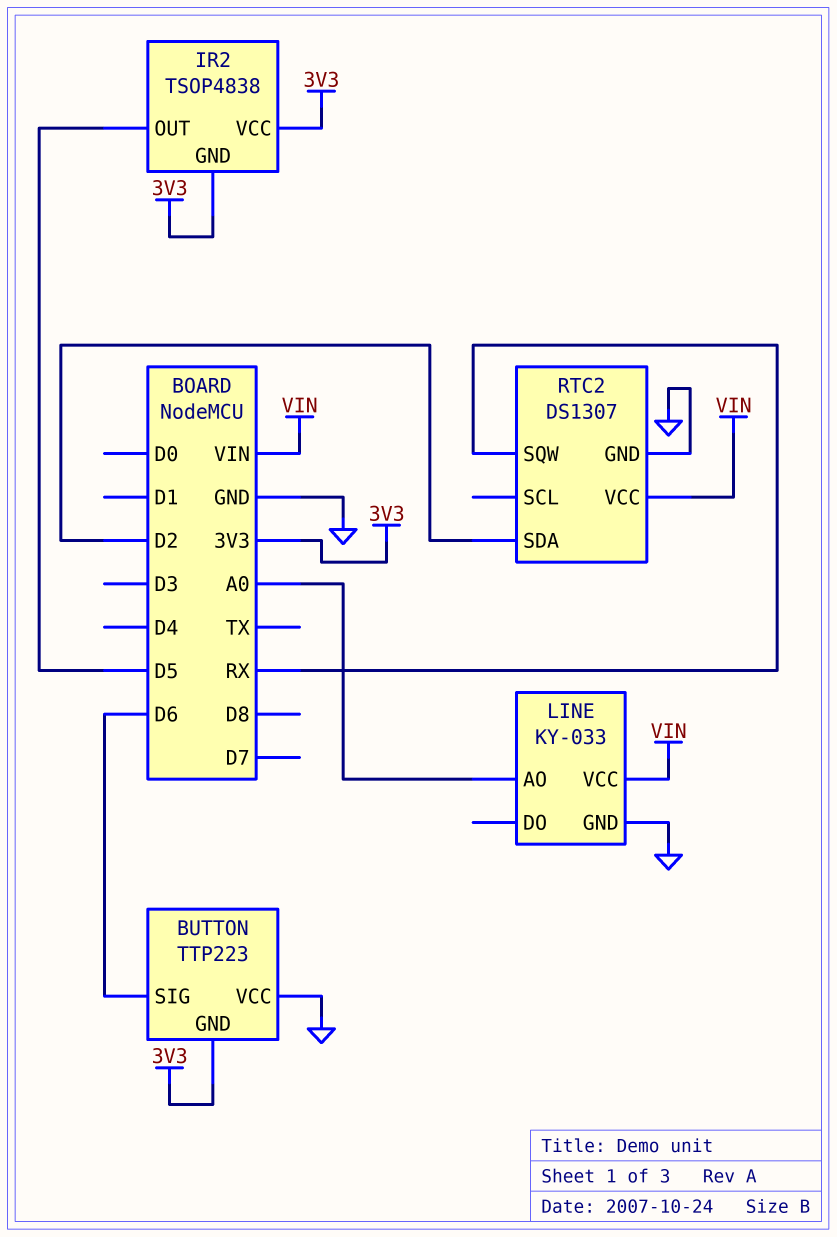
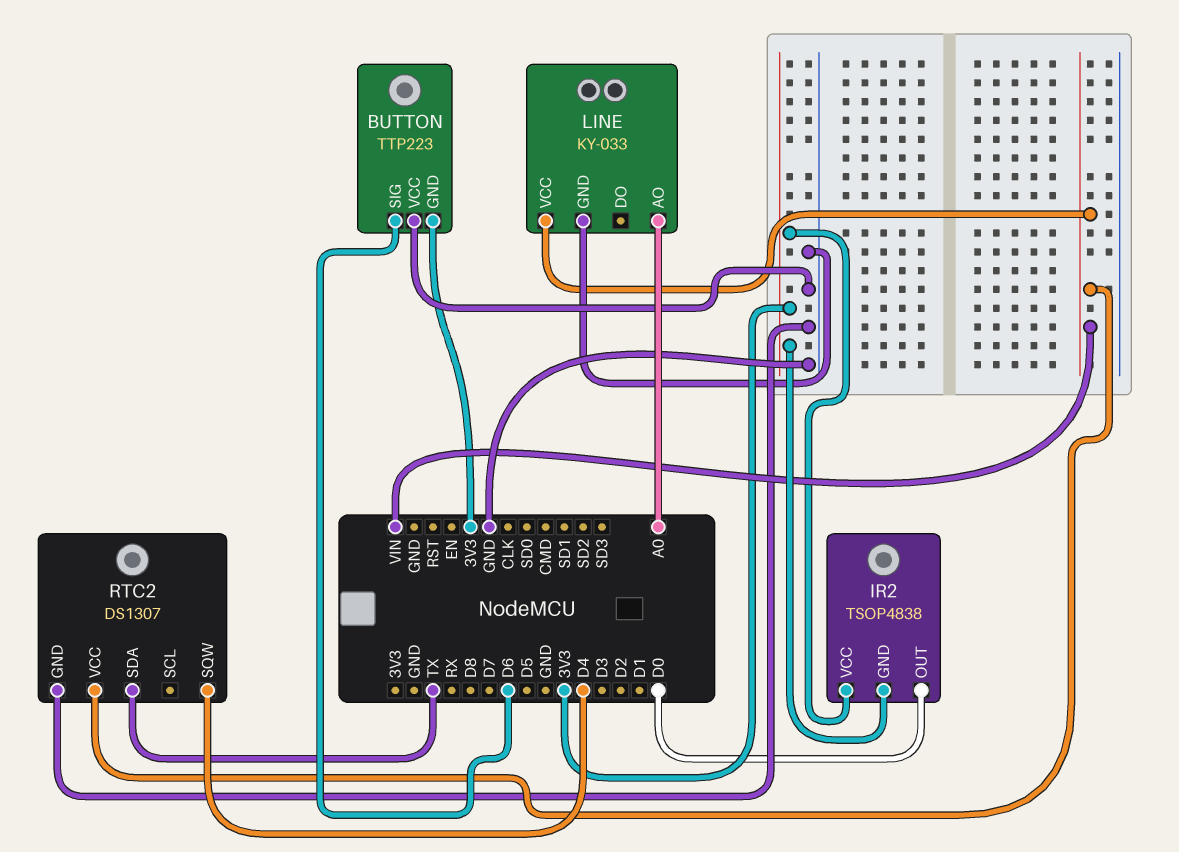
IR2 pin OUT: D5 -> D0
RTC2 pin SDA: D2 -> TX
RTC2 pin SQW: RX -> D4

